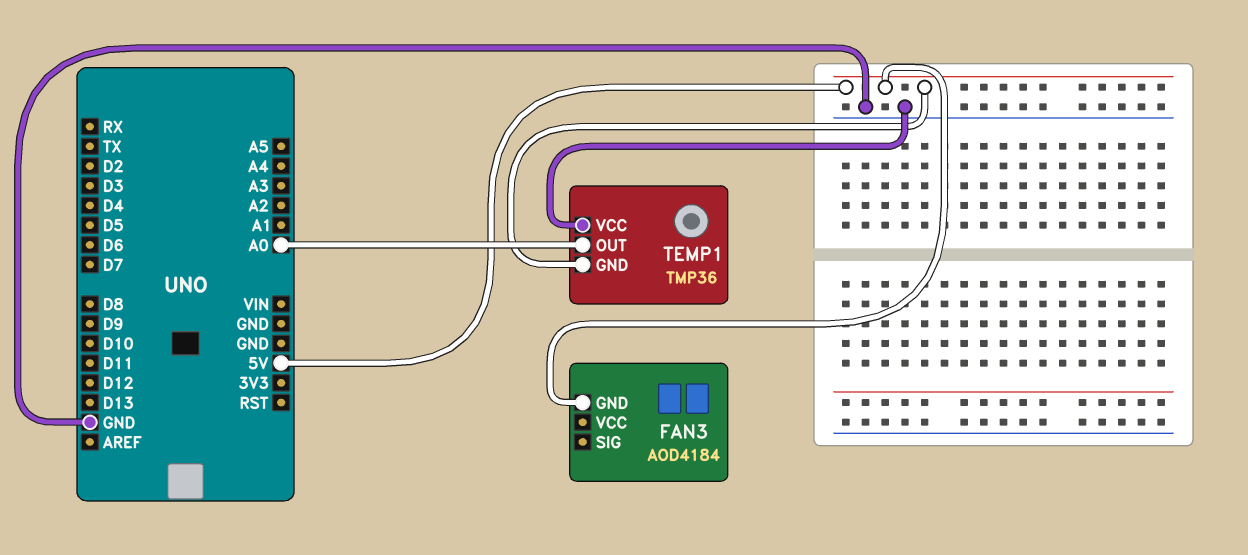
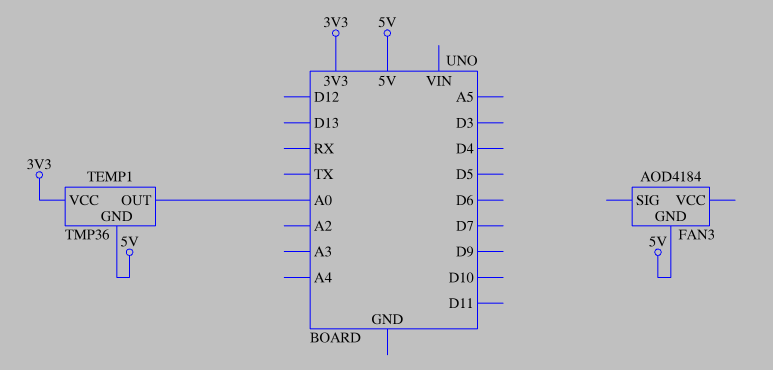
TEMP1 pin VCC: GND -> 3V3

